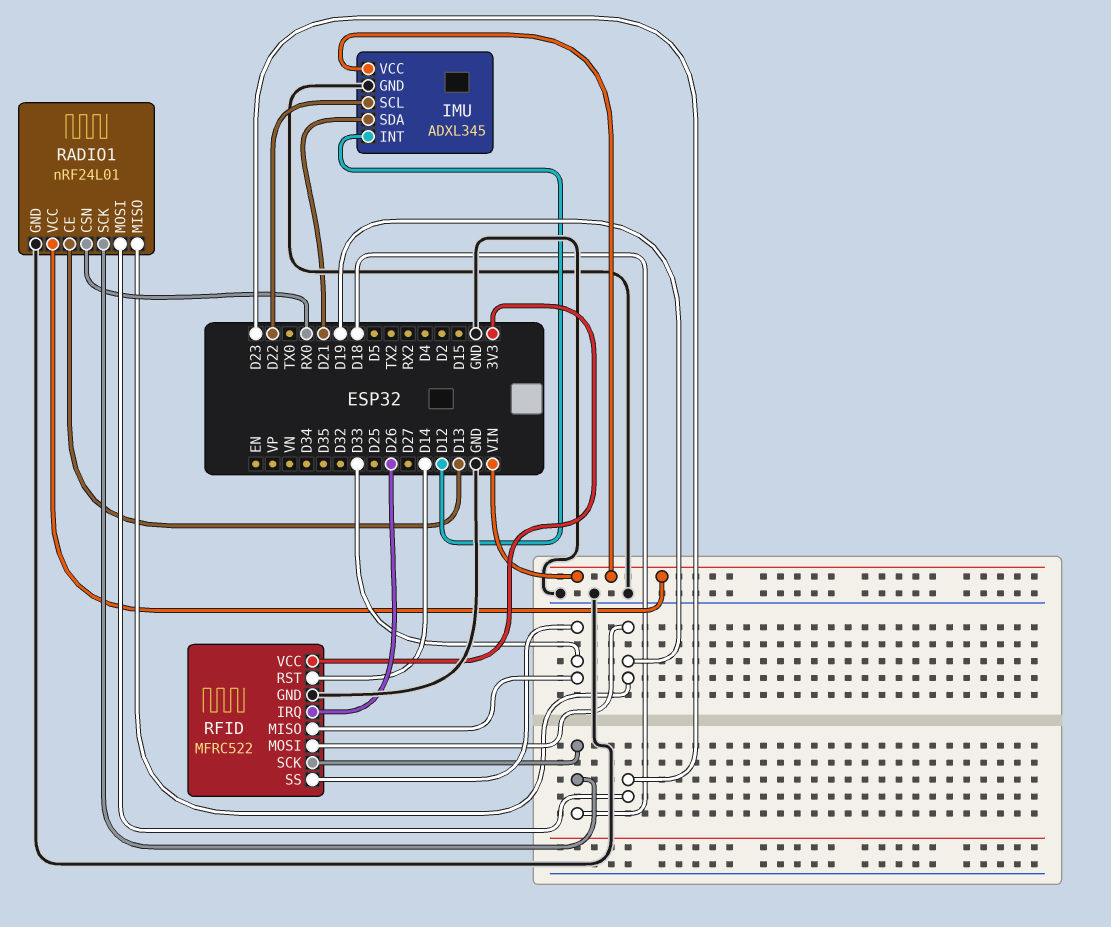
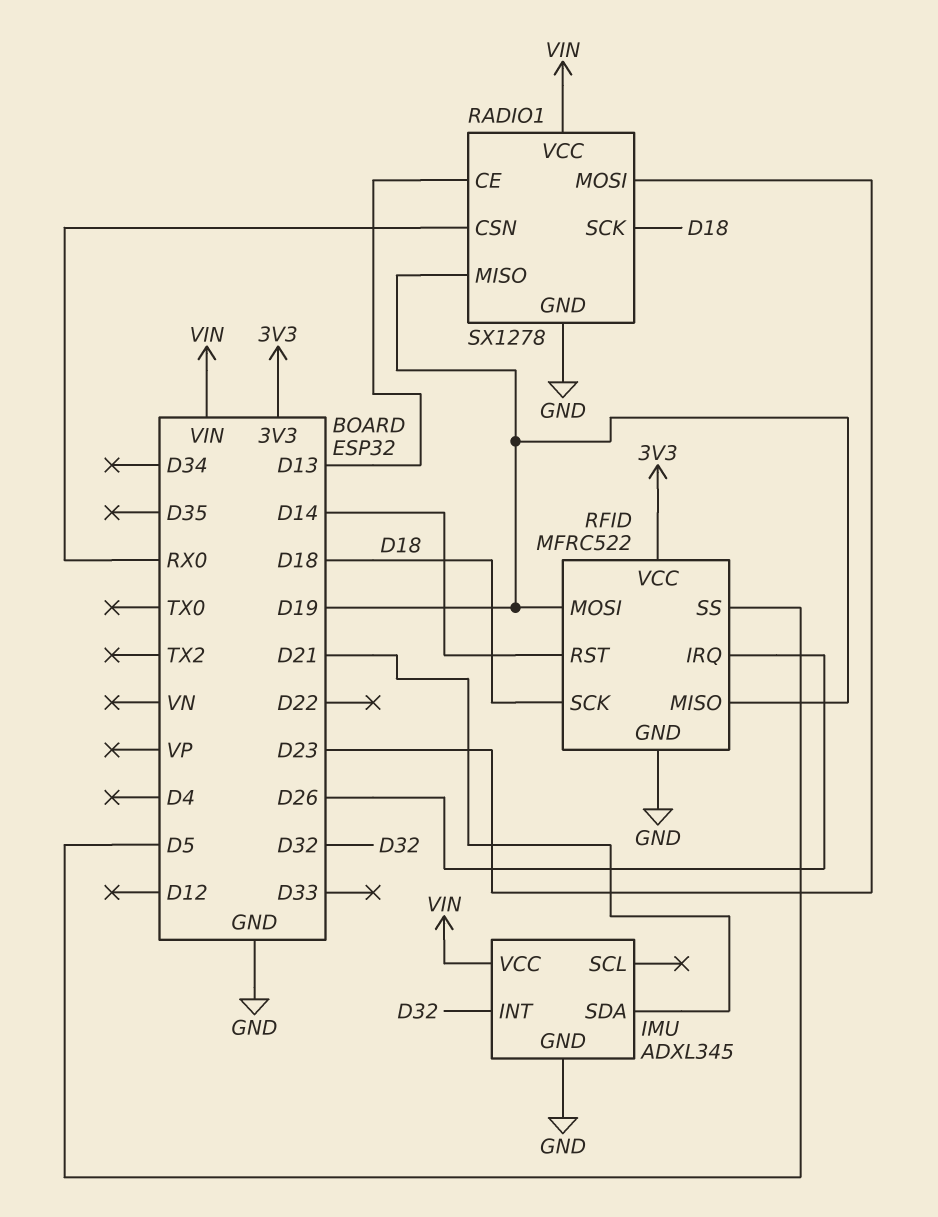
IMU pin INT: D12 -> D32
IMU pin SCL: D22 -> none
RADIO1: nRF24L01 -> SX1278
RFID pin MISO: D33 -> D19
RFID pin SS: D33 -> D5

